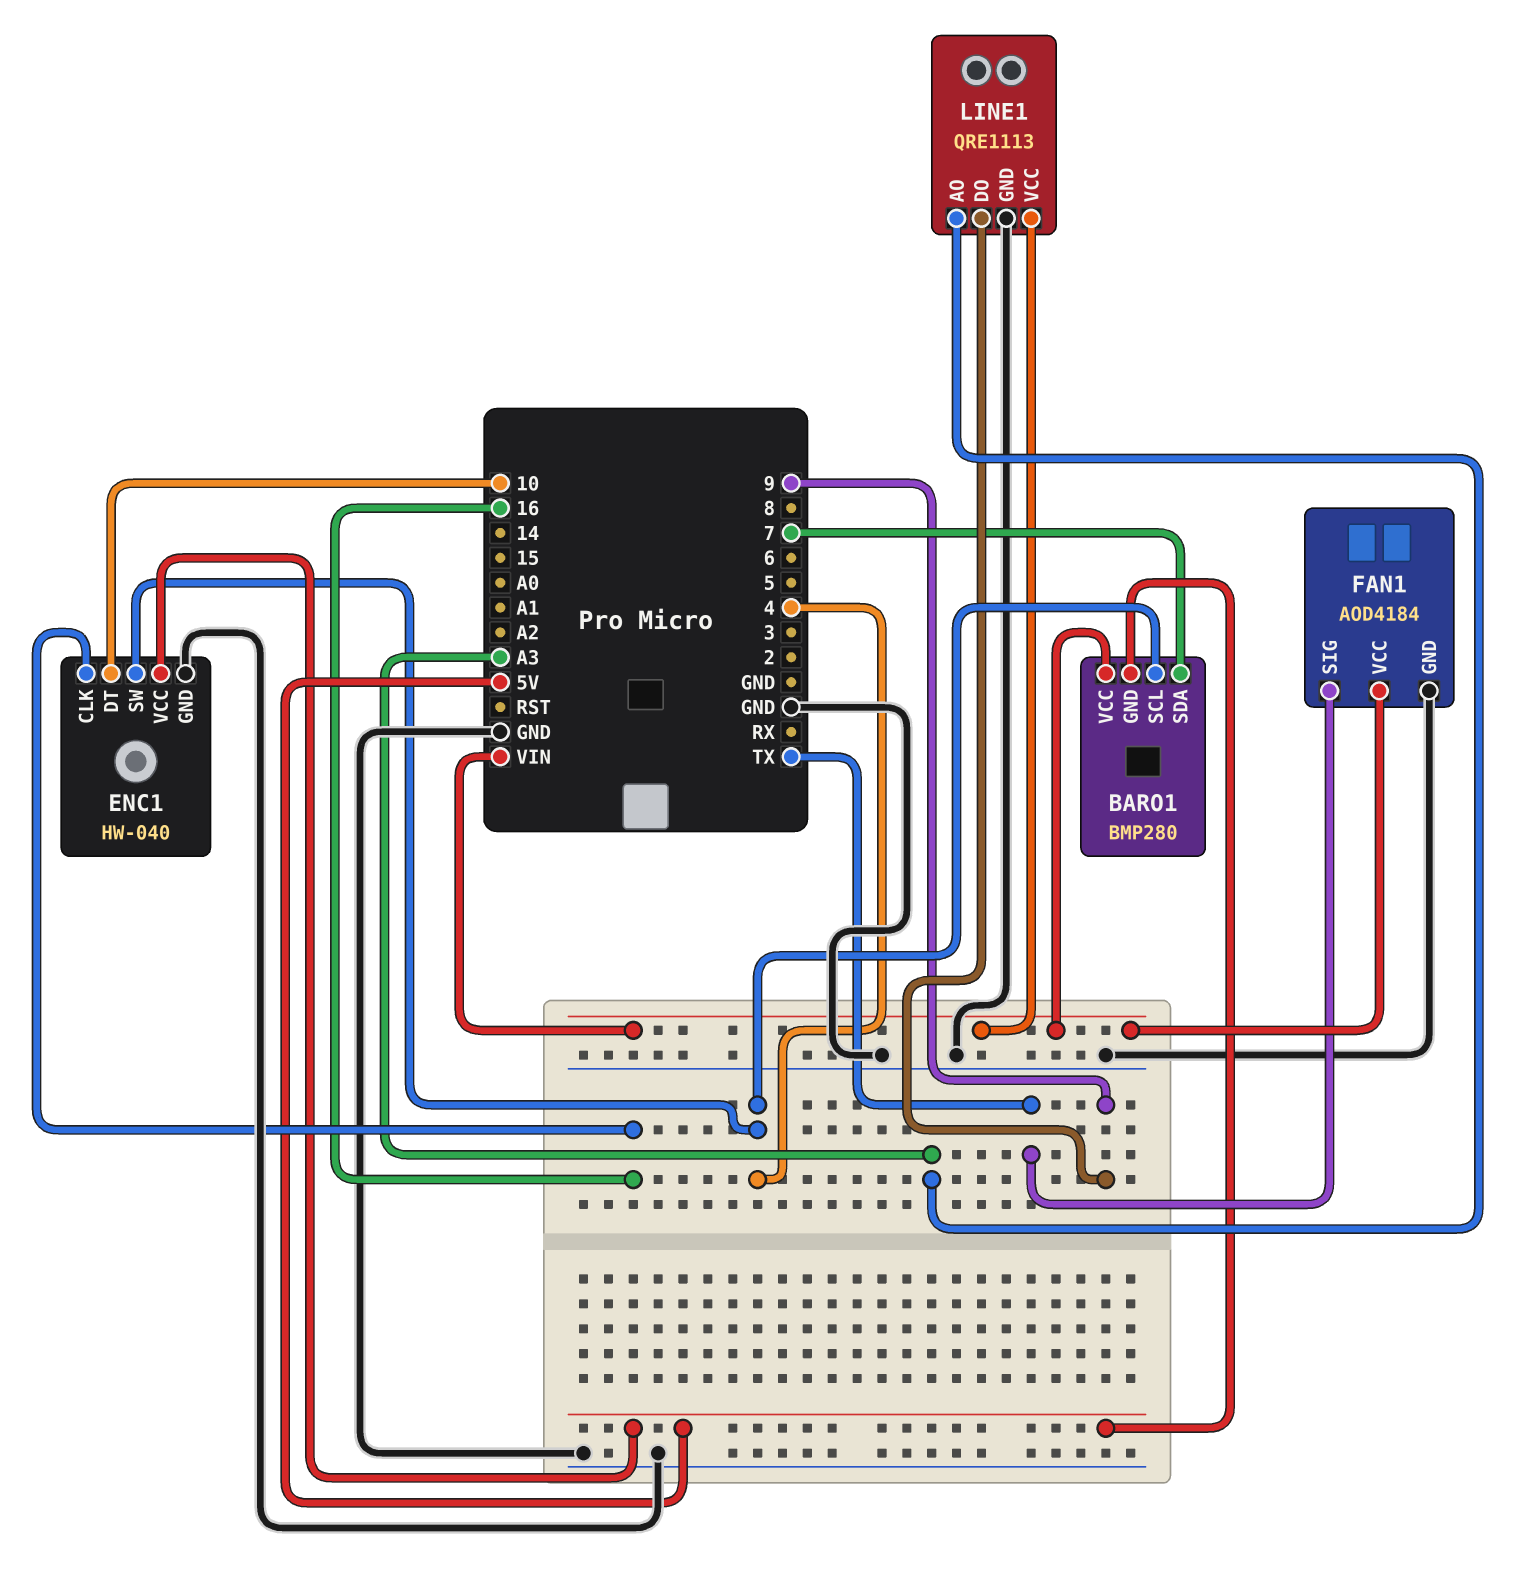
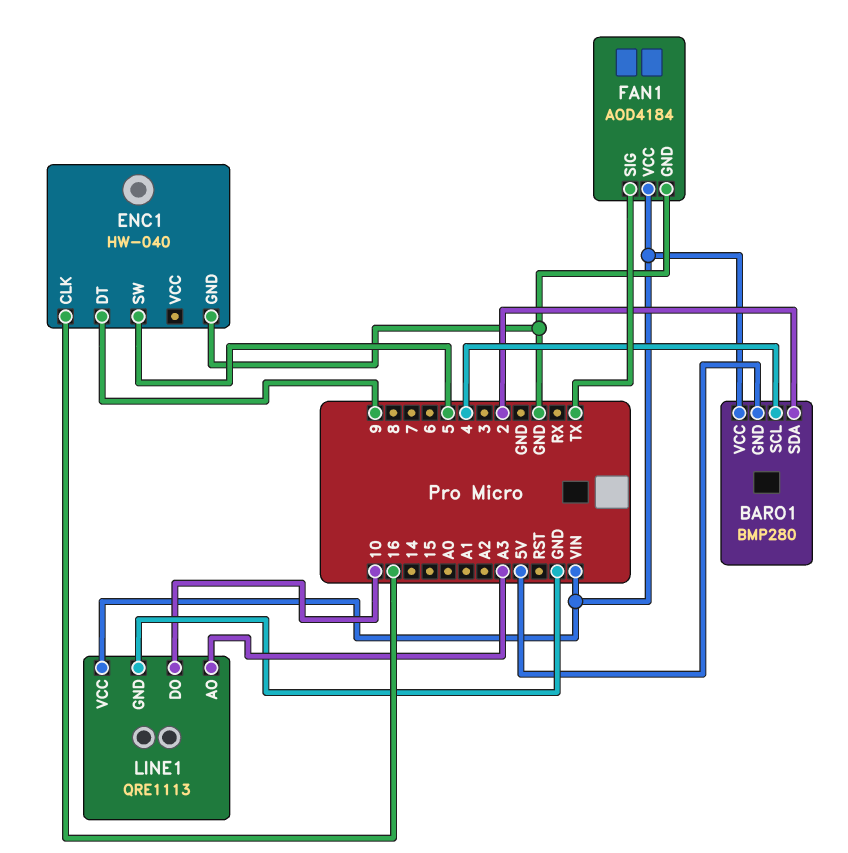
BARO1 pin SDA: 7 -> 2
ENC1 pin DT: 10 -> 9
ENC1 pin SW: 4 -> 5
ENC1 pin VCC: 5V -> none
LINE1 pin DO: 9 -> 10

